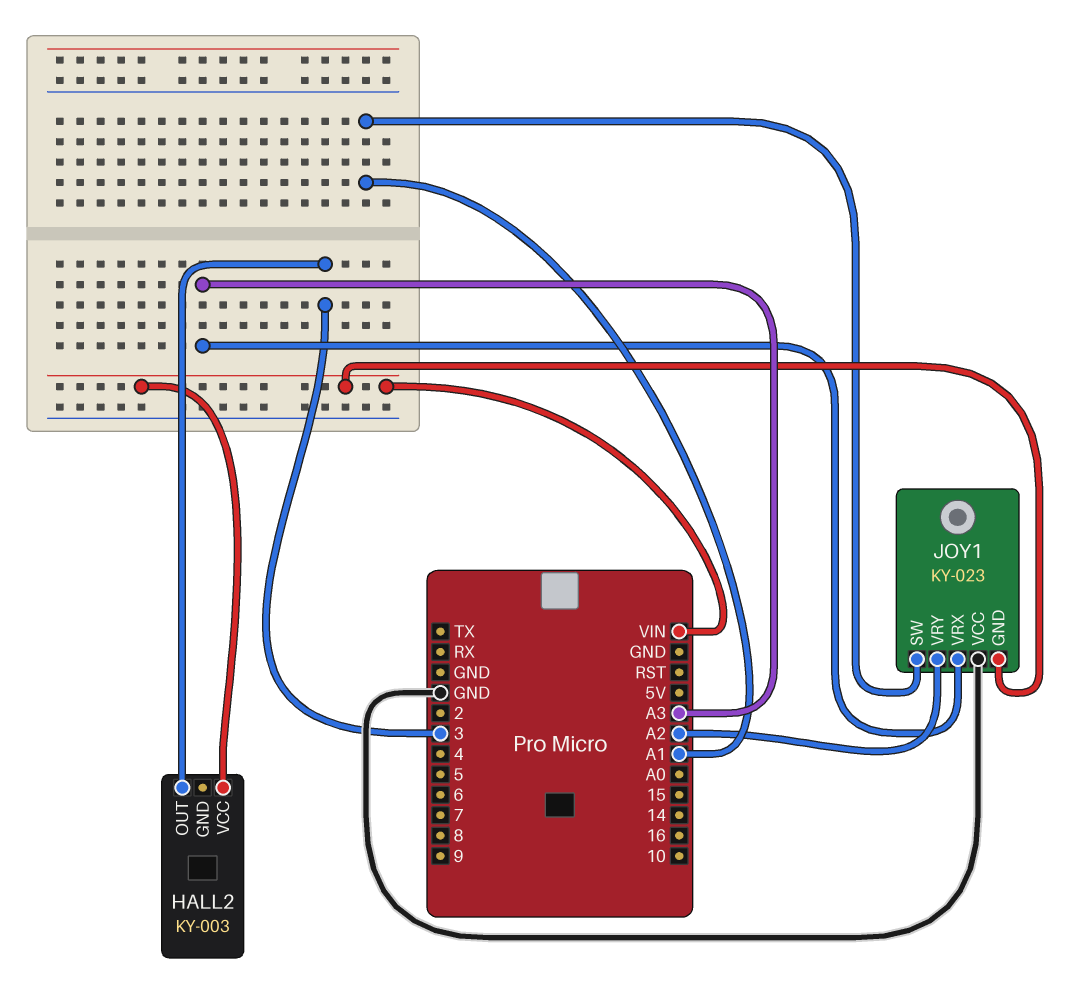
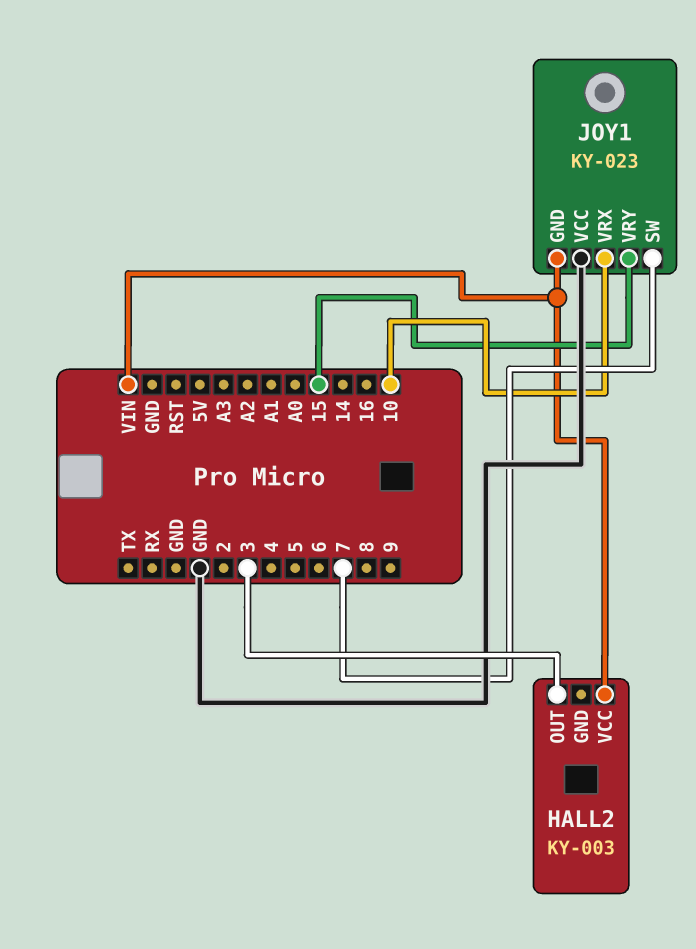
JOY1 pin SW: A1 -> 7
JOY1 pin VRX: A3 -> 10
JOY1 pin VRY: A2 -> 15

